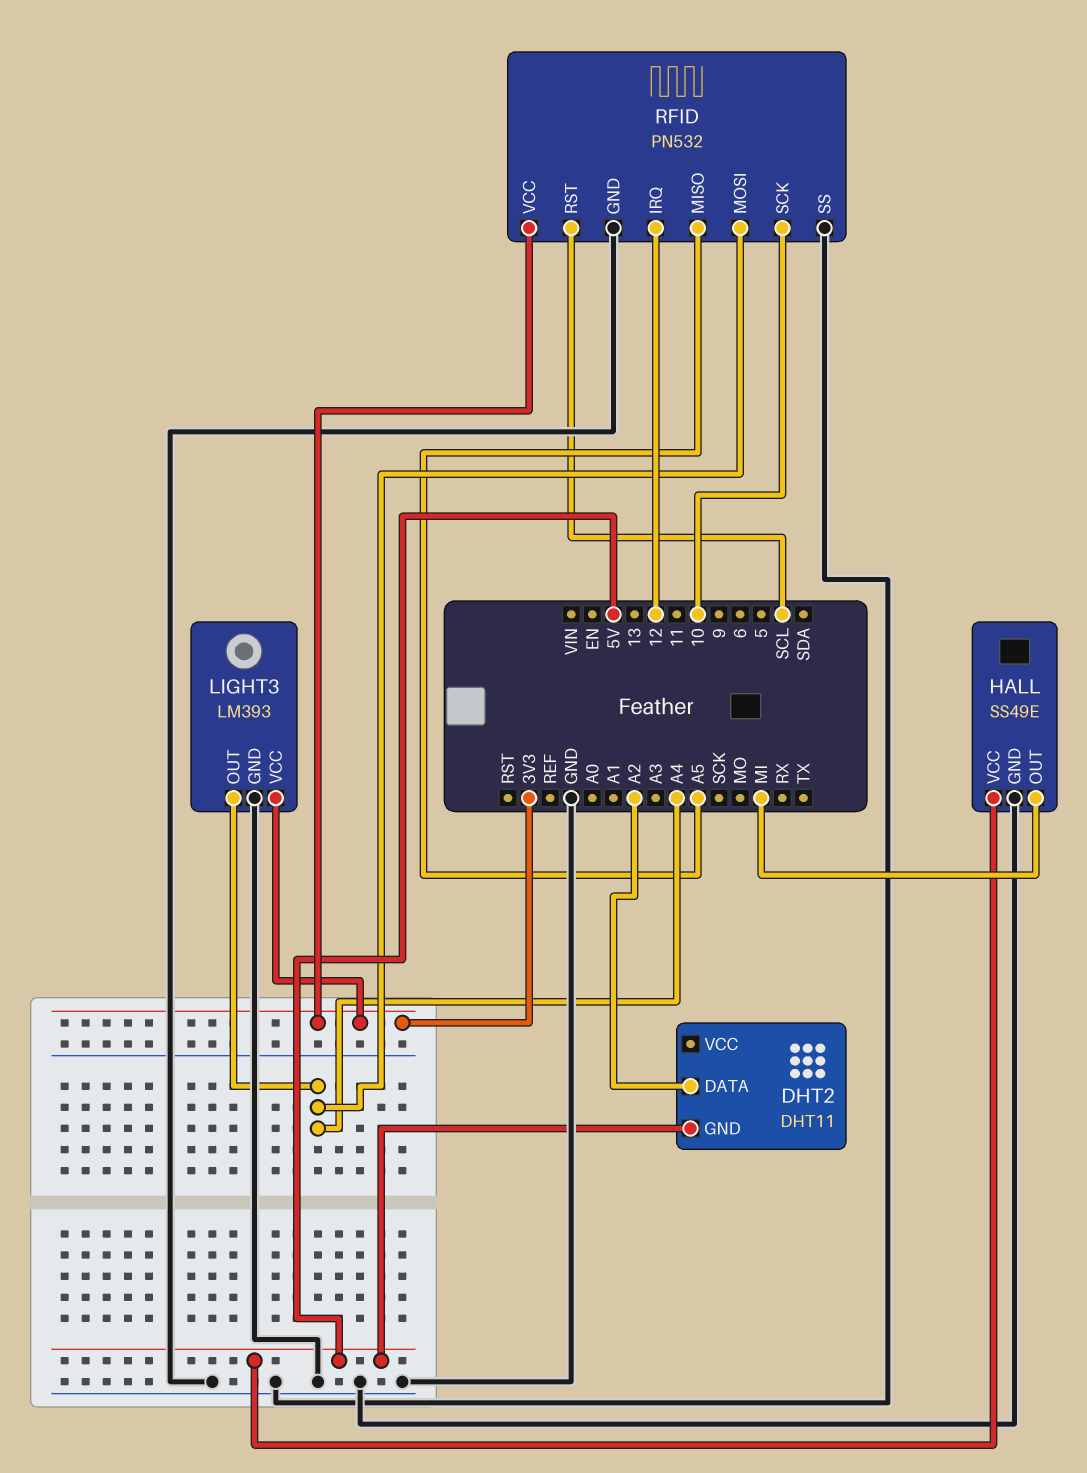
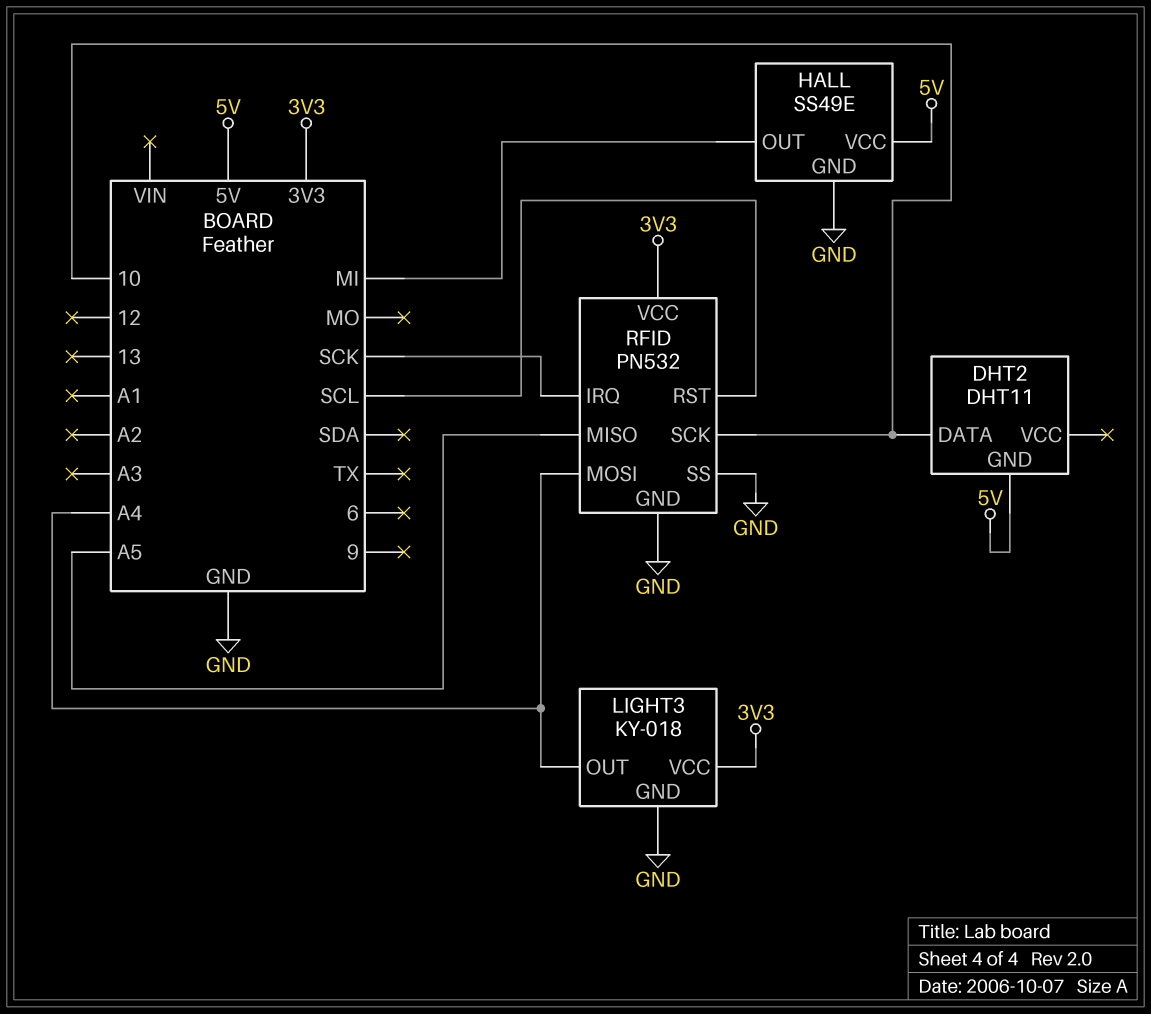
DHT2 pin DATA: A2 -> 10
LIGHT3: LM393 -> KY-018
RFID pin IRQ: 12 -> SCK

